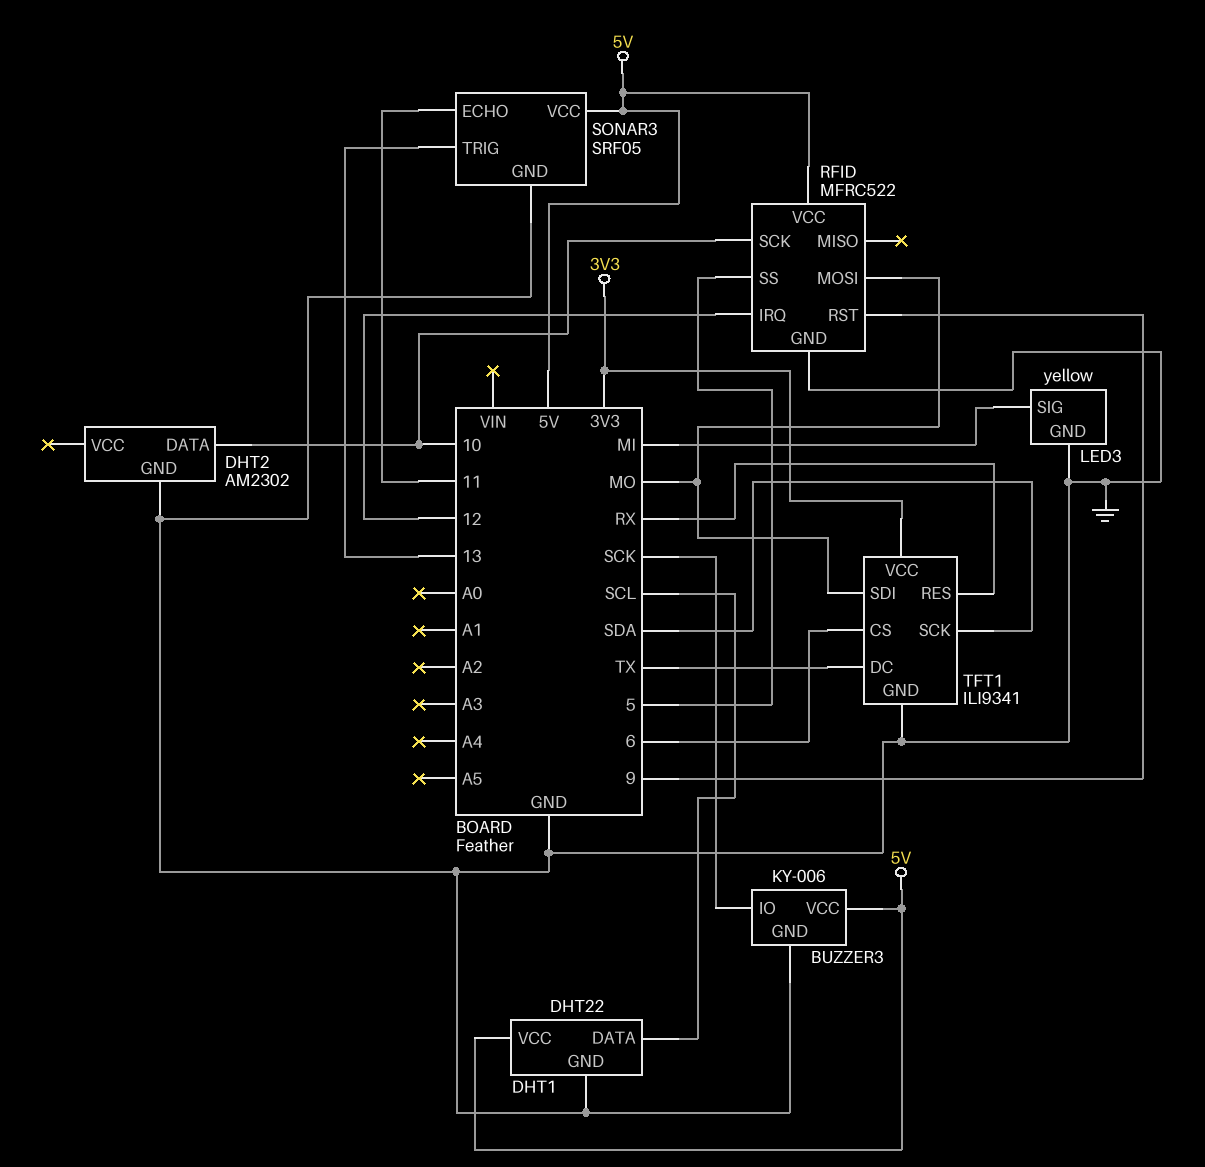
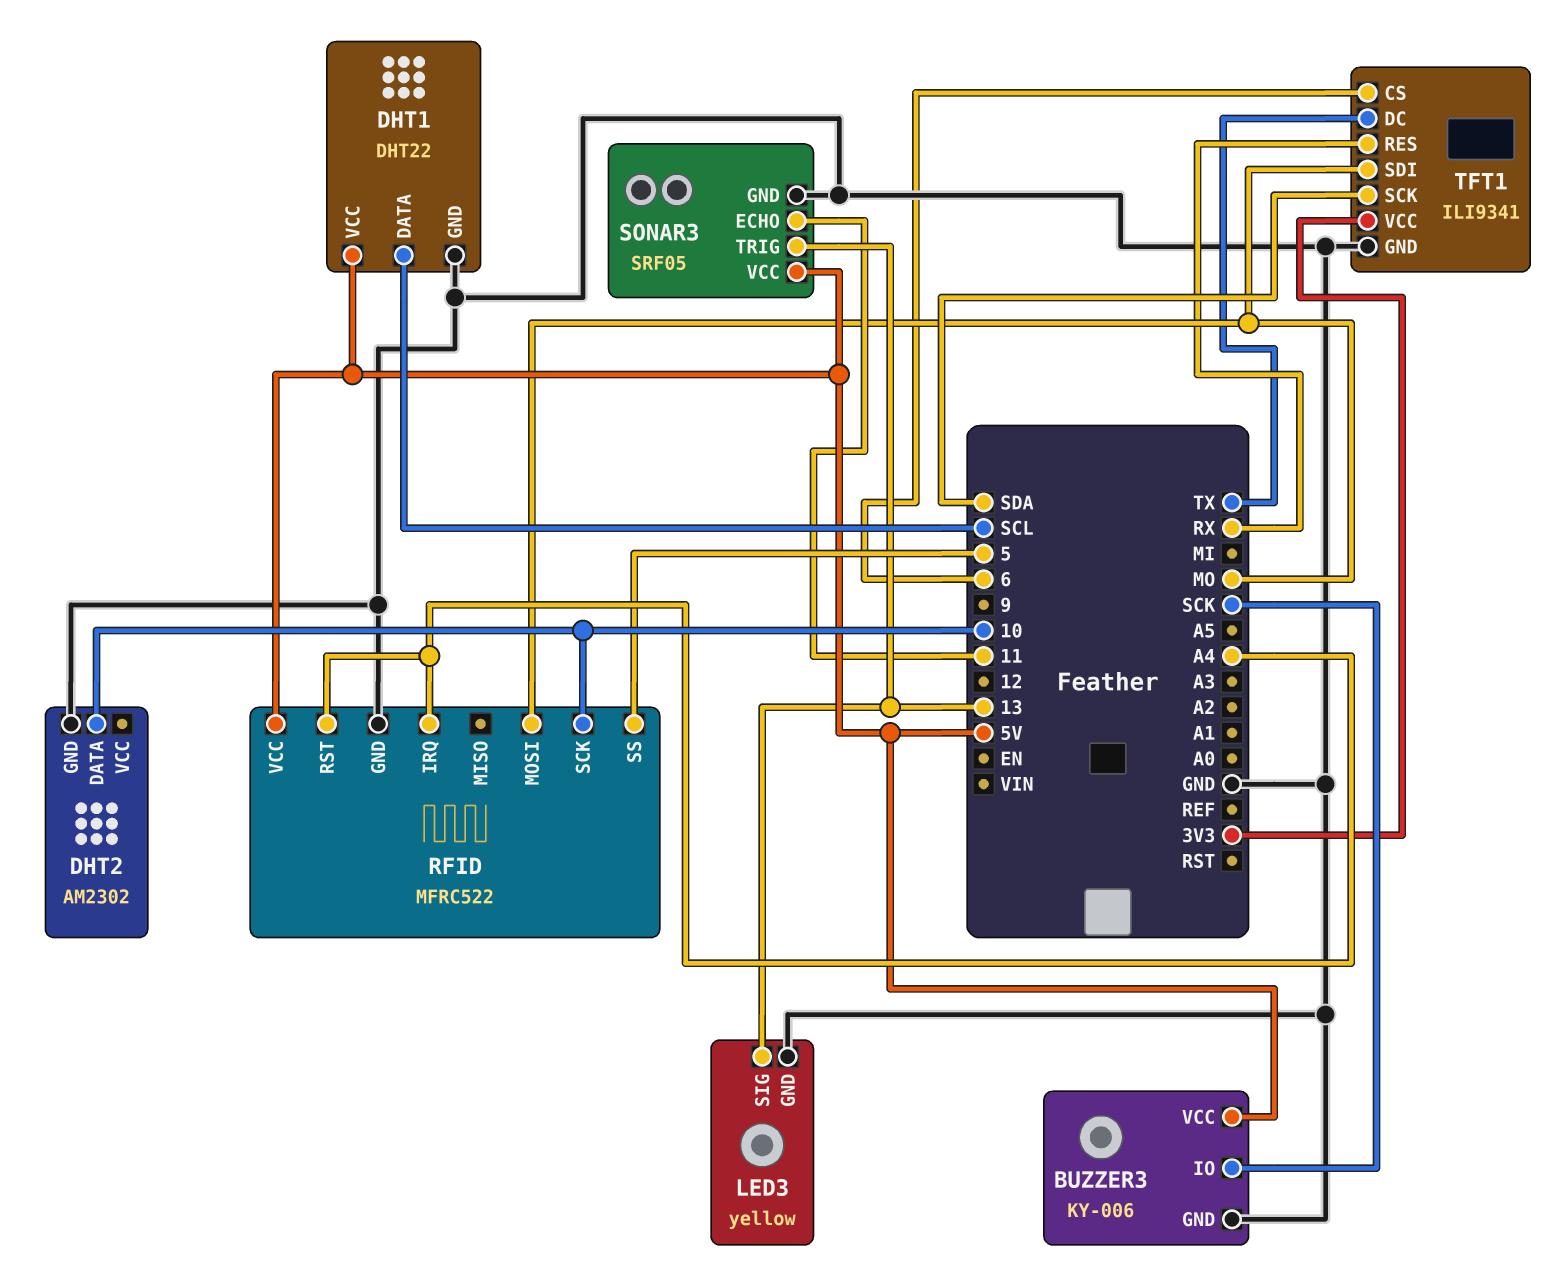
LED3 pin SIG: MI -> 13
RFID pin IRQ: 12 -> A4
RFID pin RST: 9 -> A4

